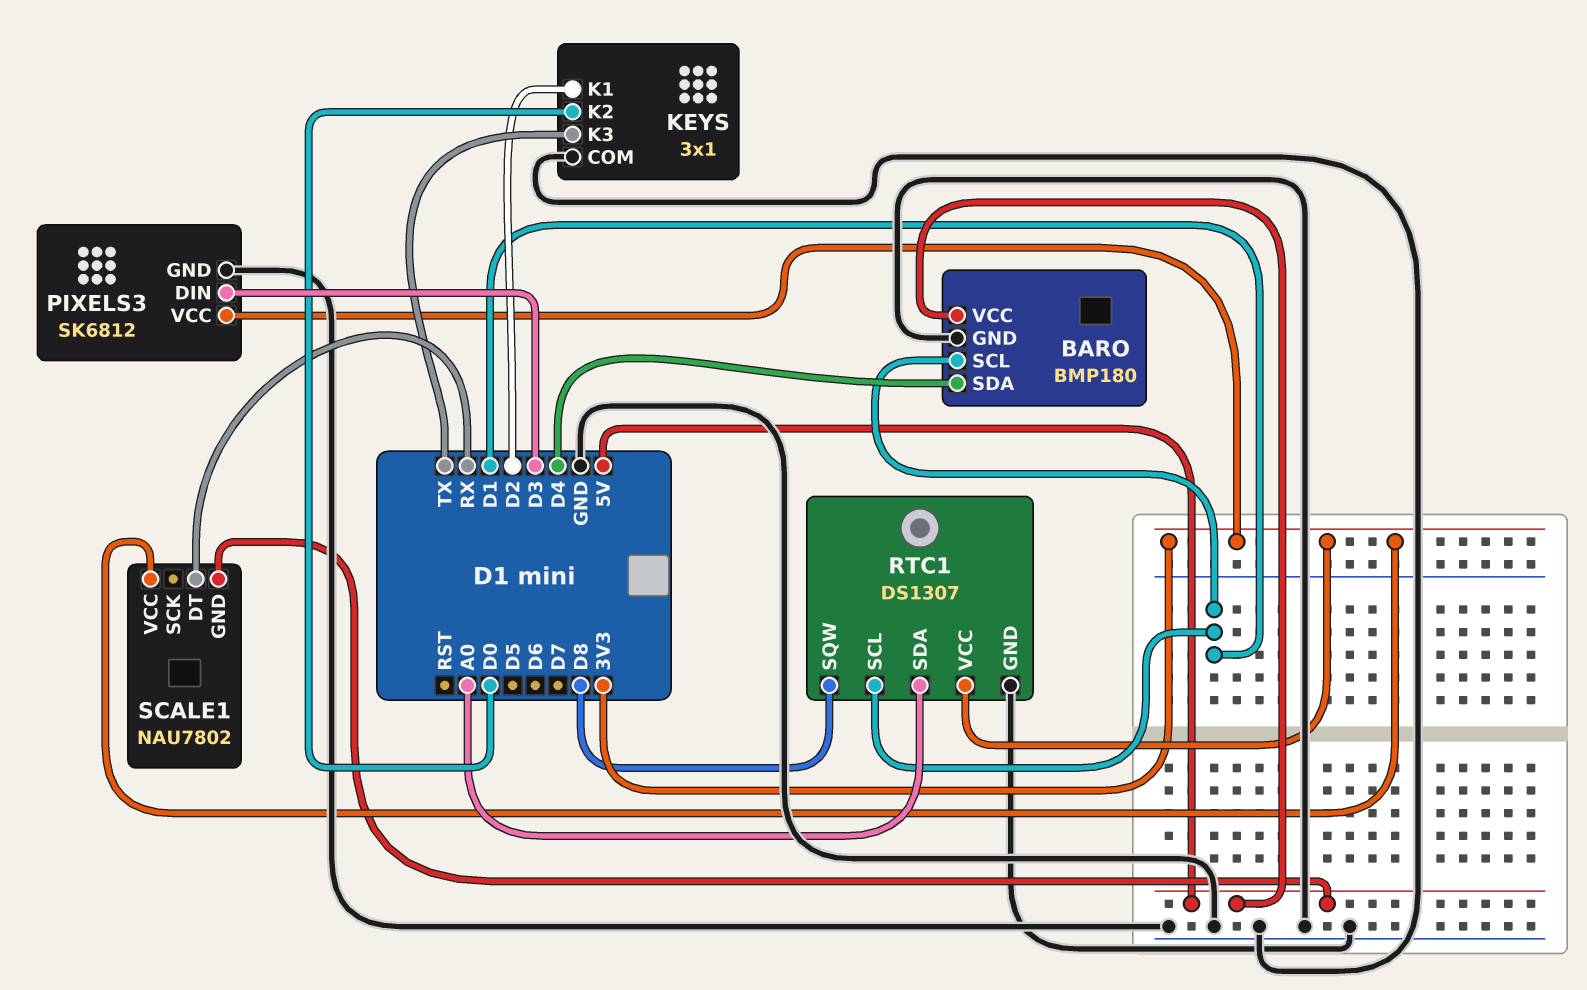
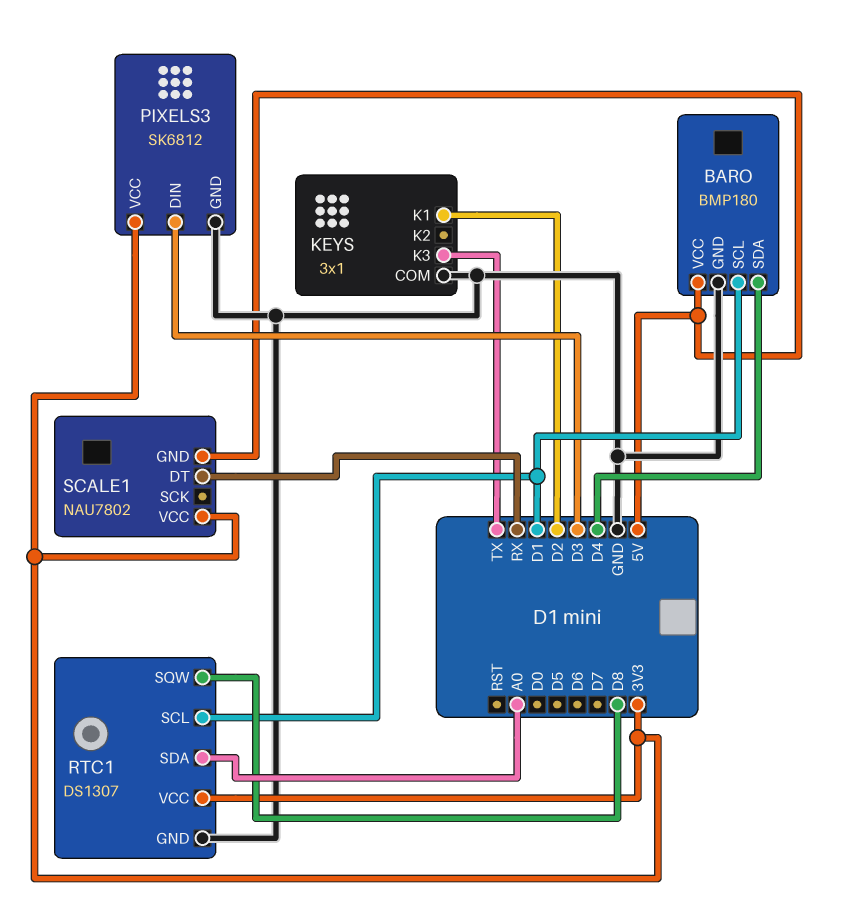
KEYS pin K2: D0 -> none

